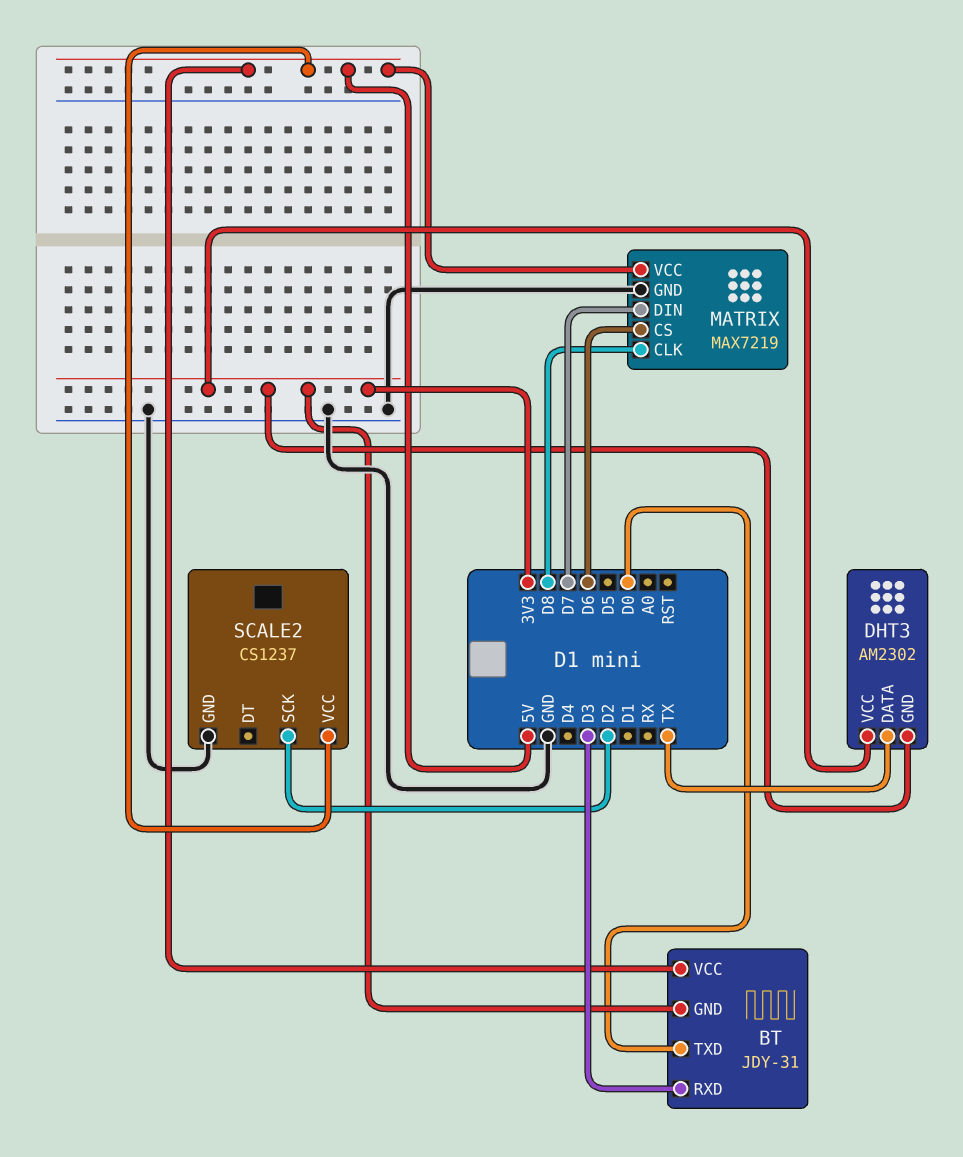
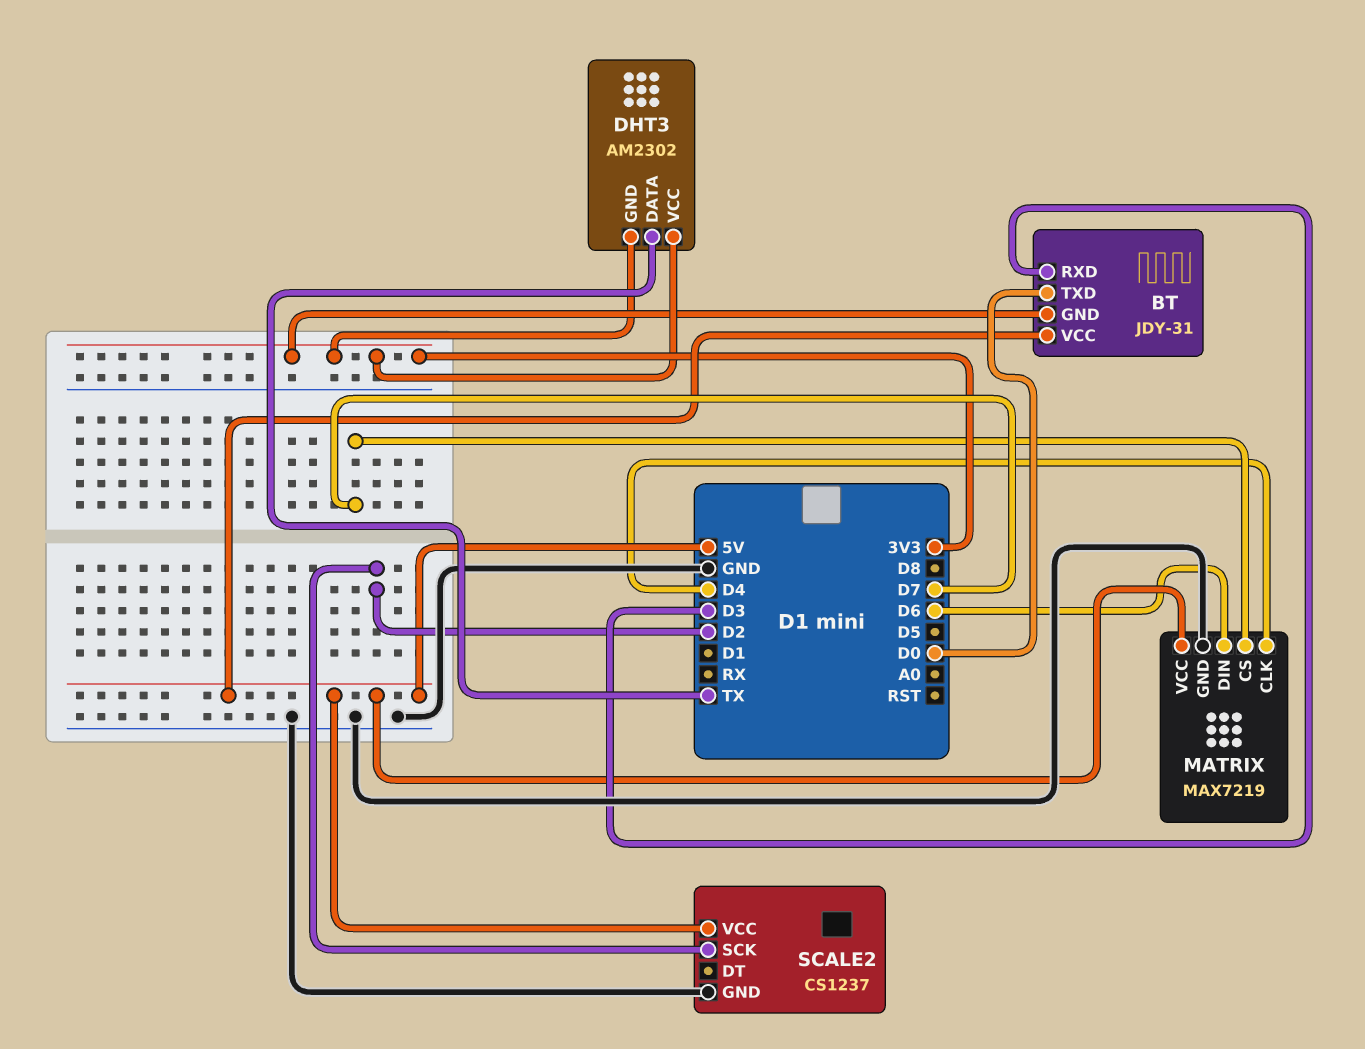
MATRIX pin CLK: D8 -> D4
MATRIX pin CS: D6 -> D7
MATRIX pin DIN: D7 -> D6

